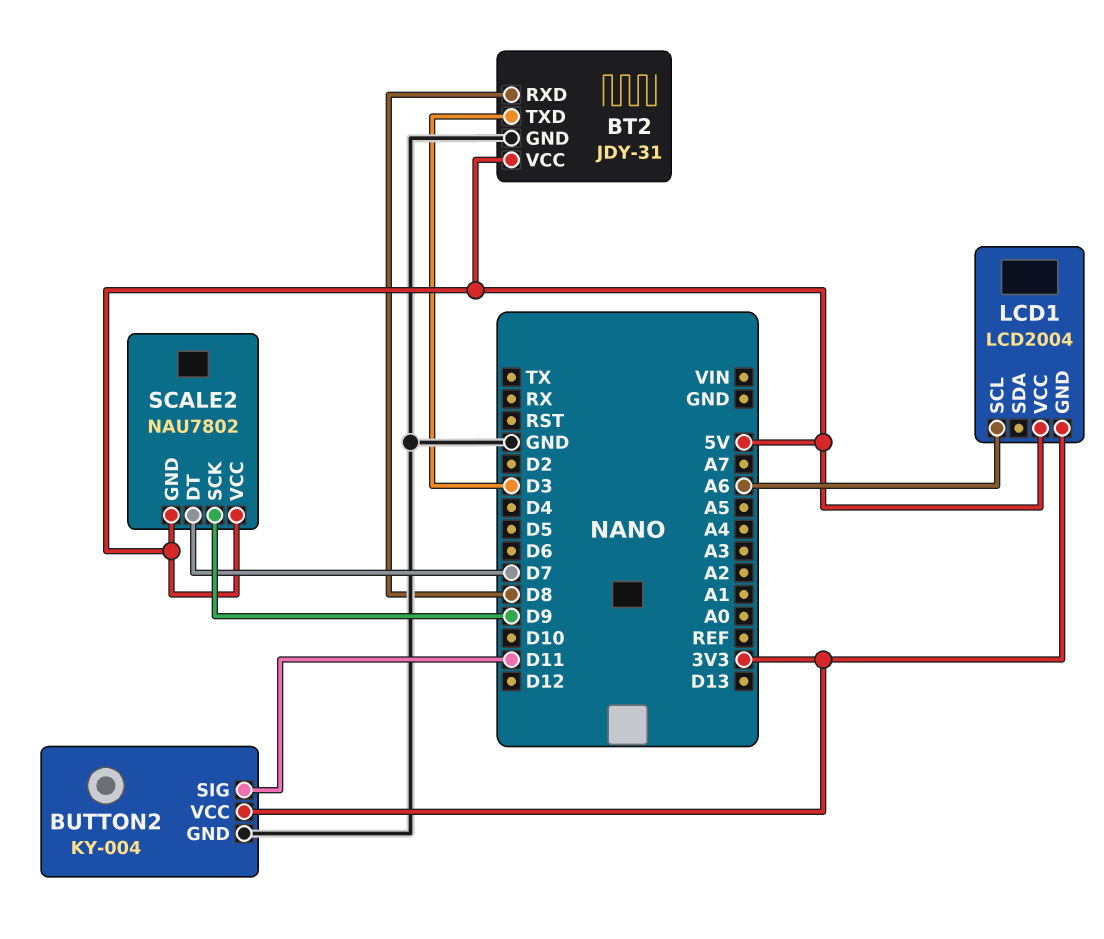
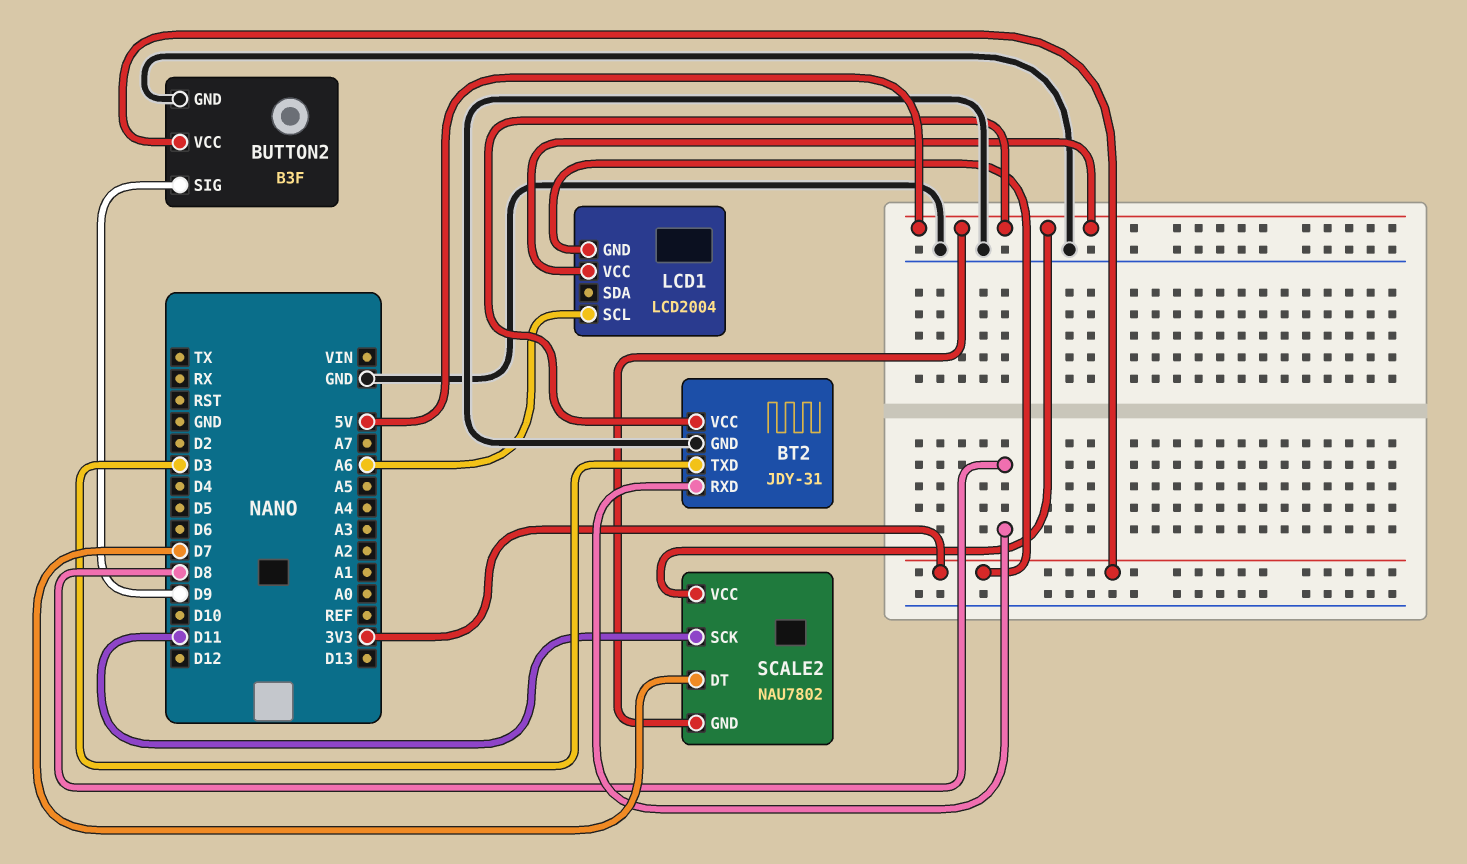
BUTTON2: KY-004 -> B3F
BUTTON2 pin SIG: D11 -> D9
SCALE2 pin SCK: D9 -> D11

